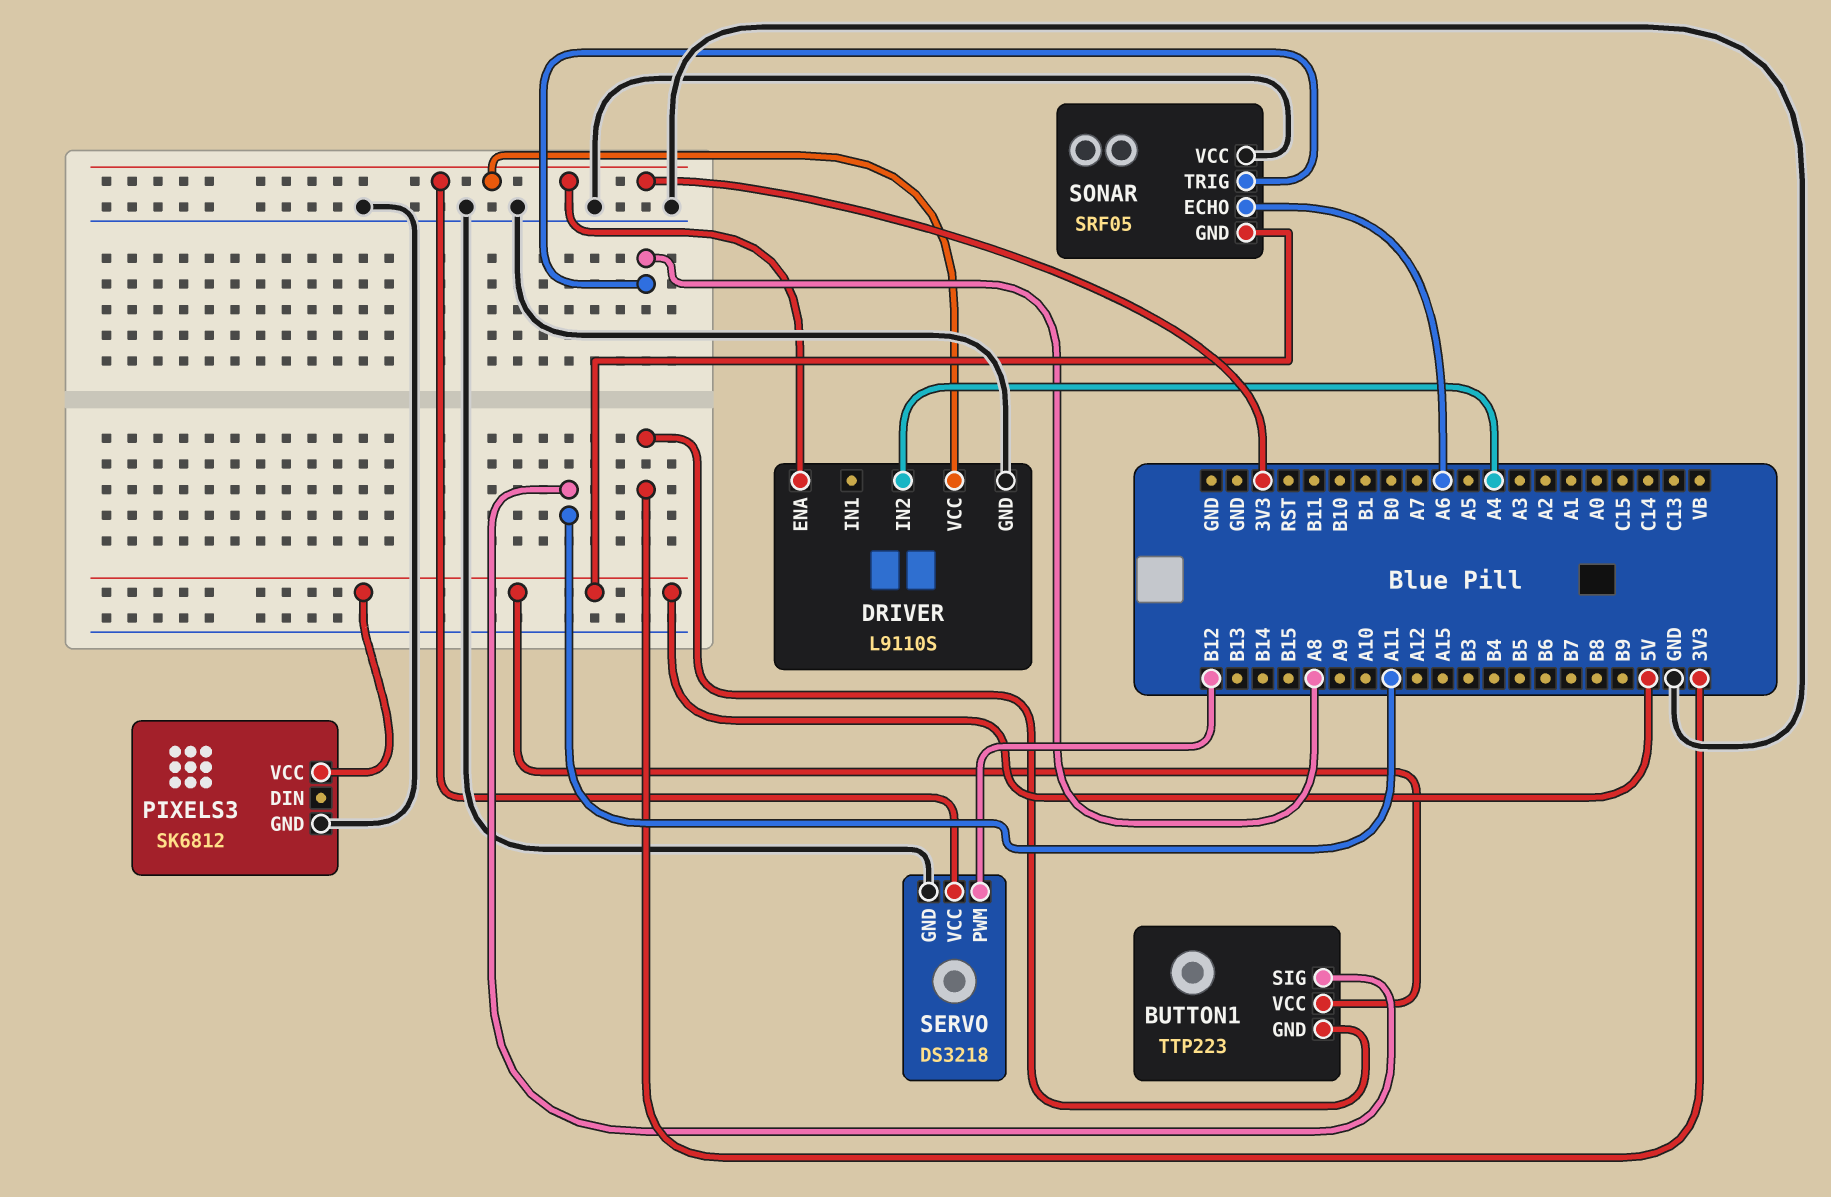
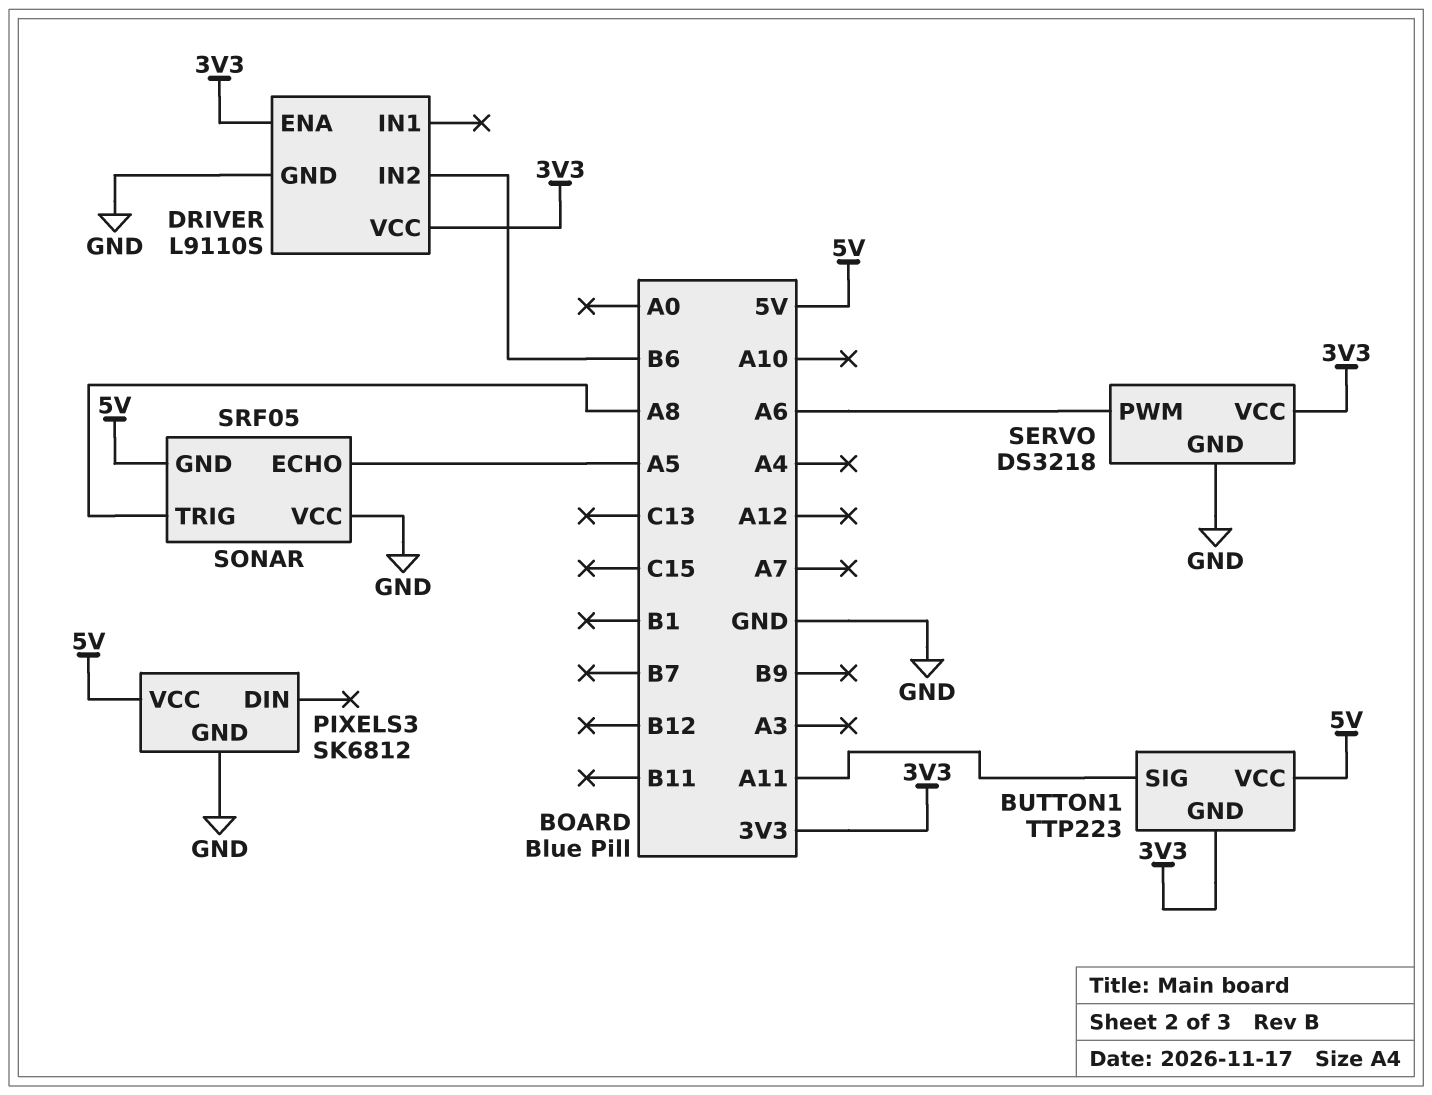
DRIVER pin IN2: A4 -> B6
SERVO pin PWM: B12 -> A6
SONAR pin ECHO: A6 -> A5

